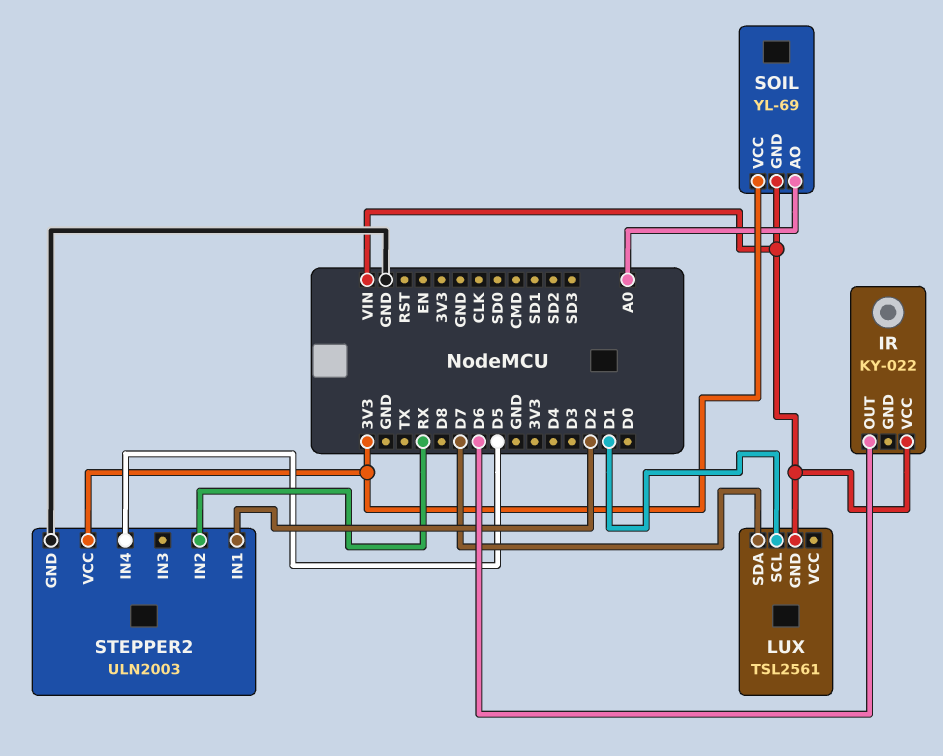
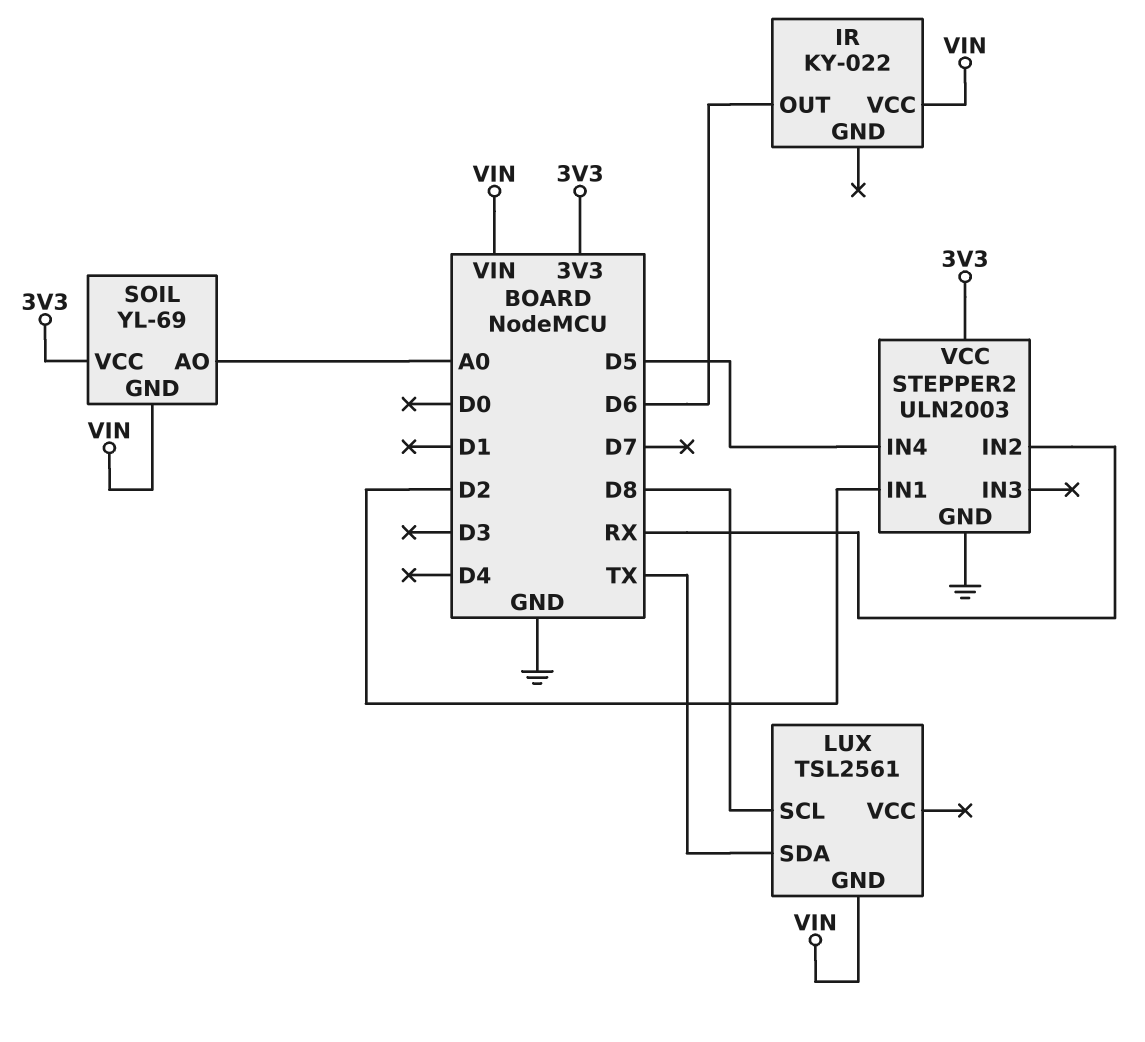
LUX pin SCL: D1 -> D8
LUX pin SDA: D7 -> TX

